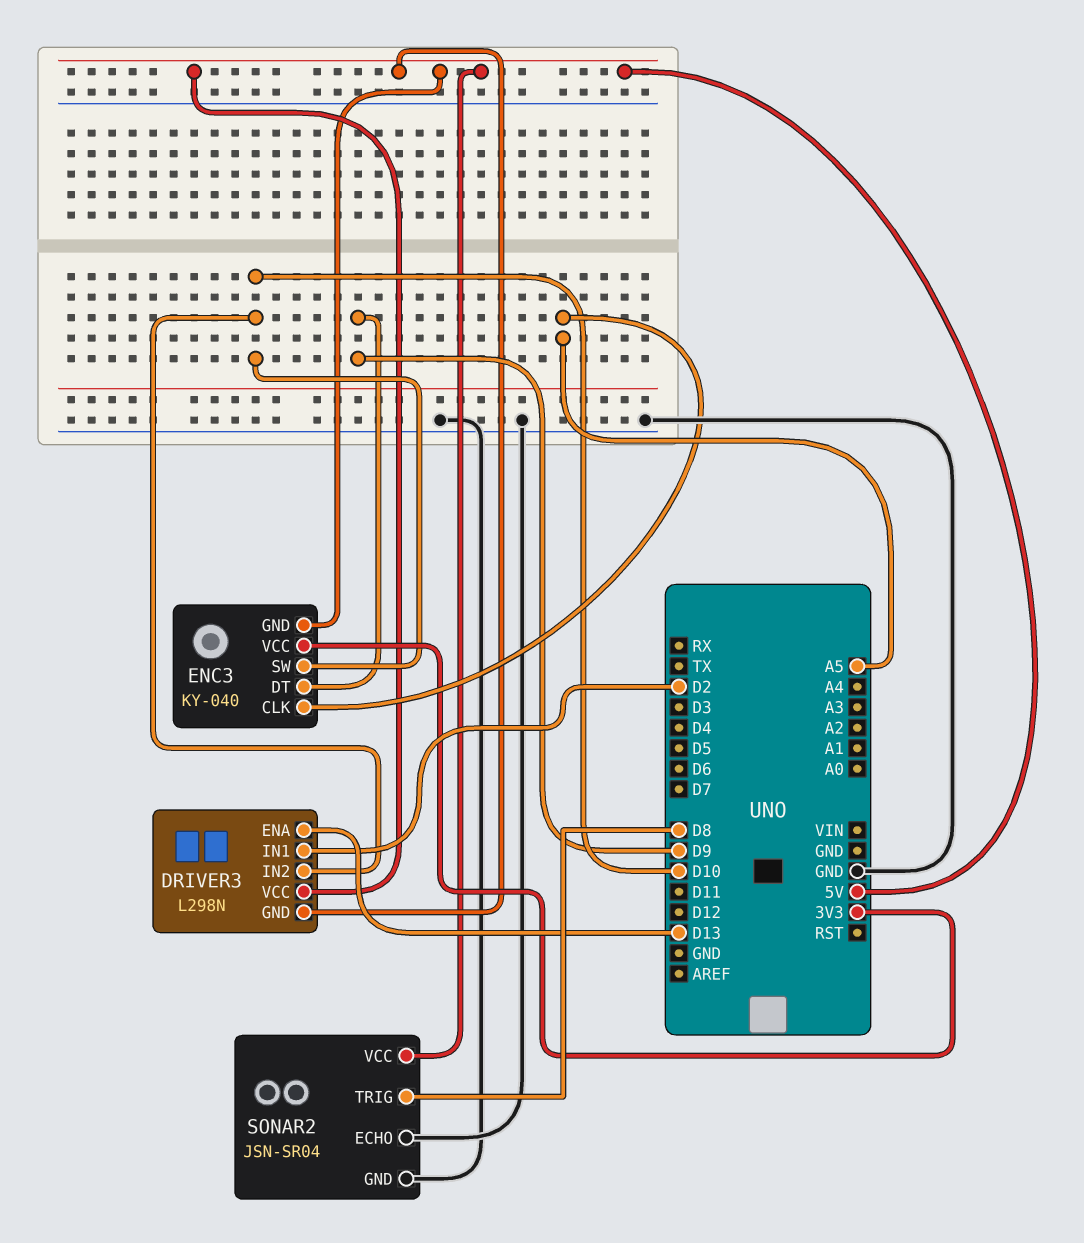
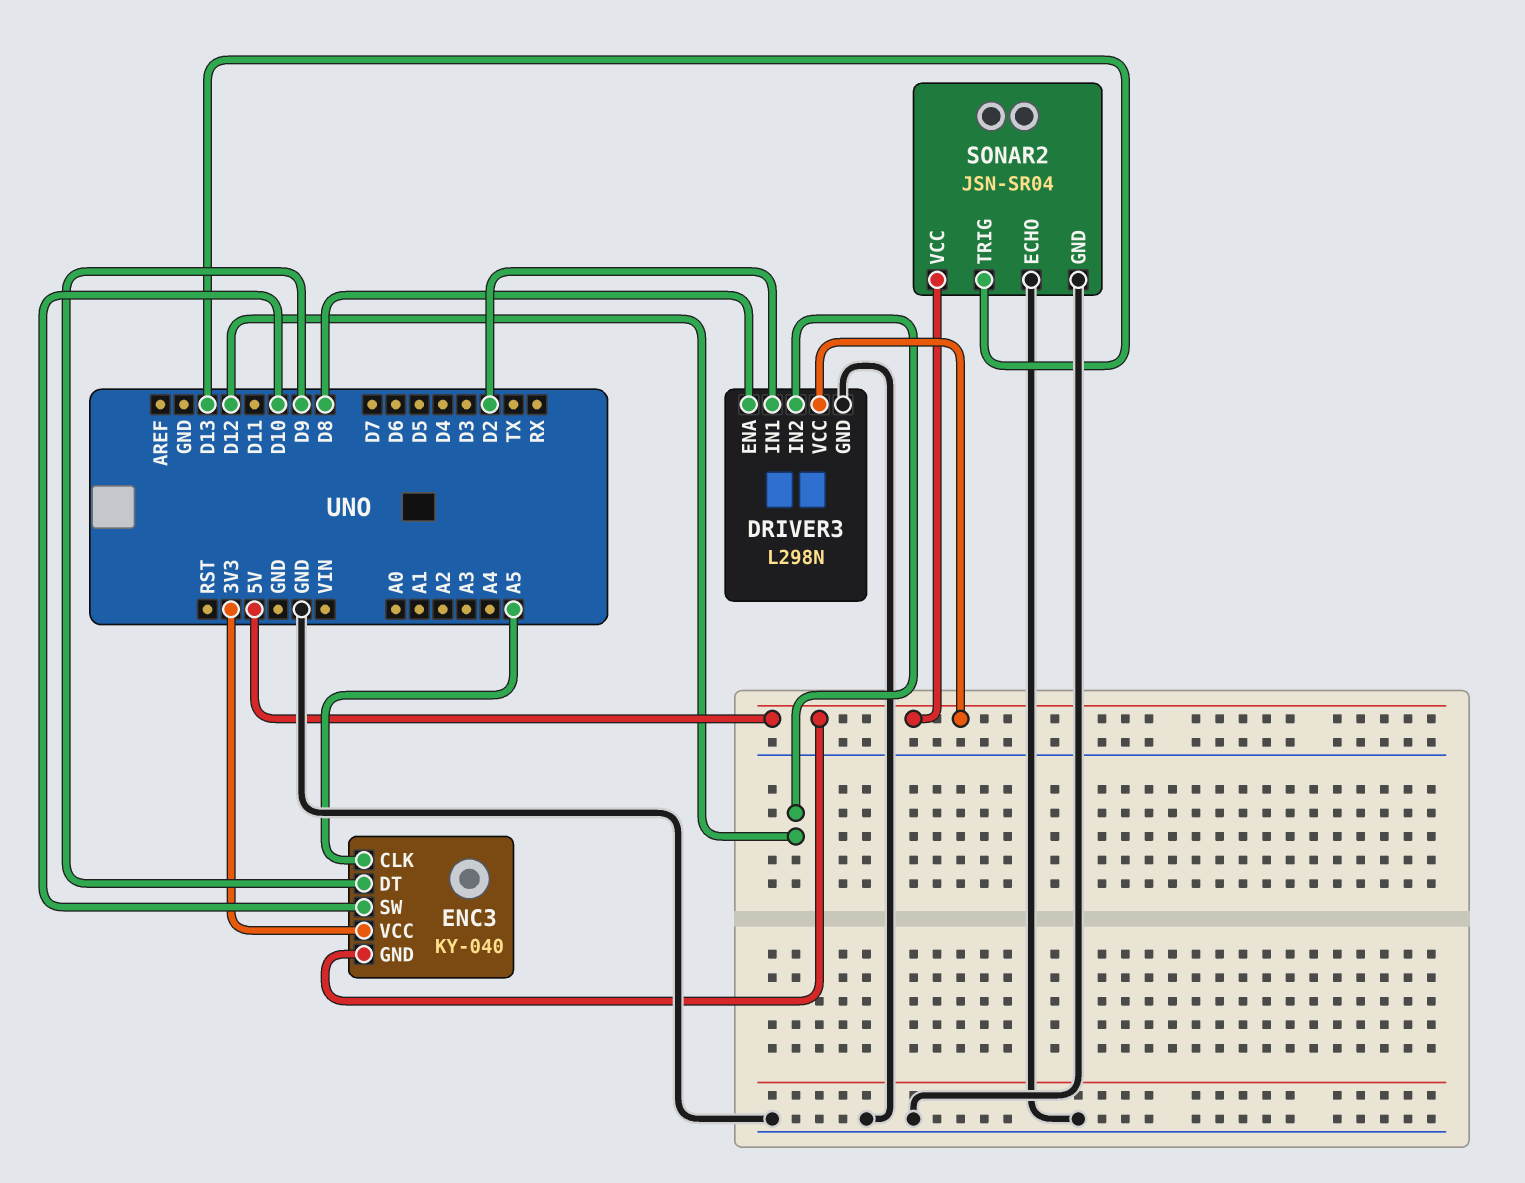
DRIVER3 pin ENA: D13 -> D8
DRIVER3 pin GND: 5V -> GND
DRIVER3 pin IN2: D10 -> D12
SONAR2 pin TRIG: D8 -> D13

